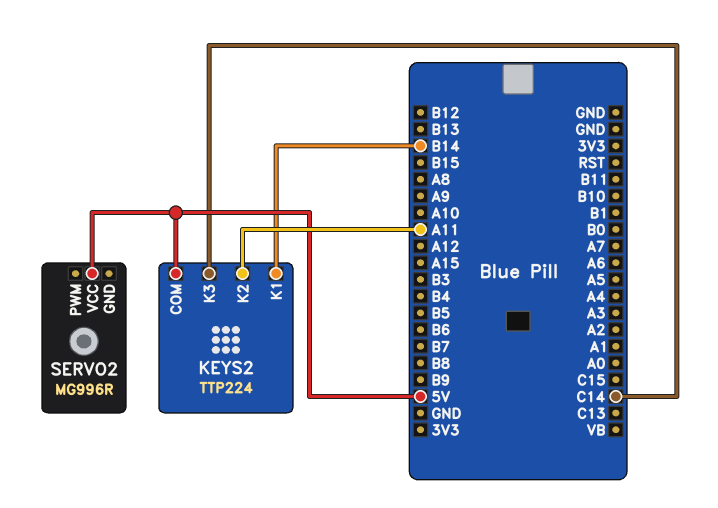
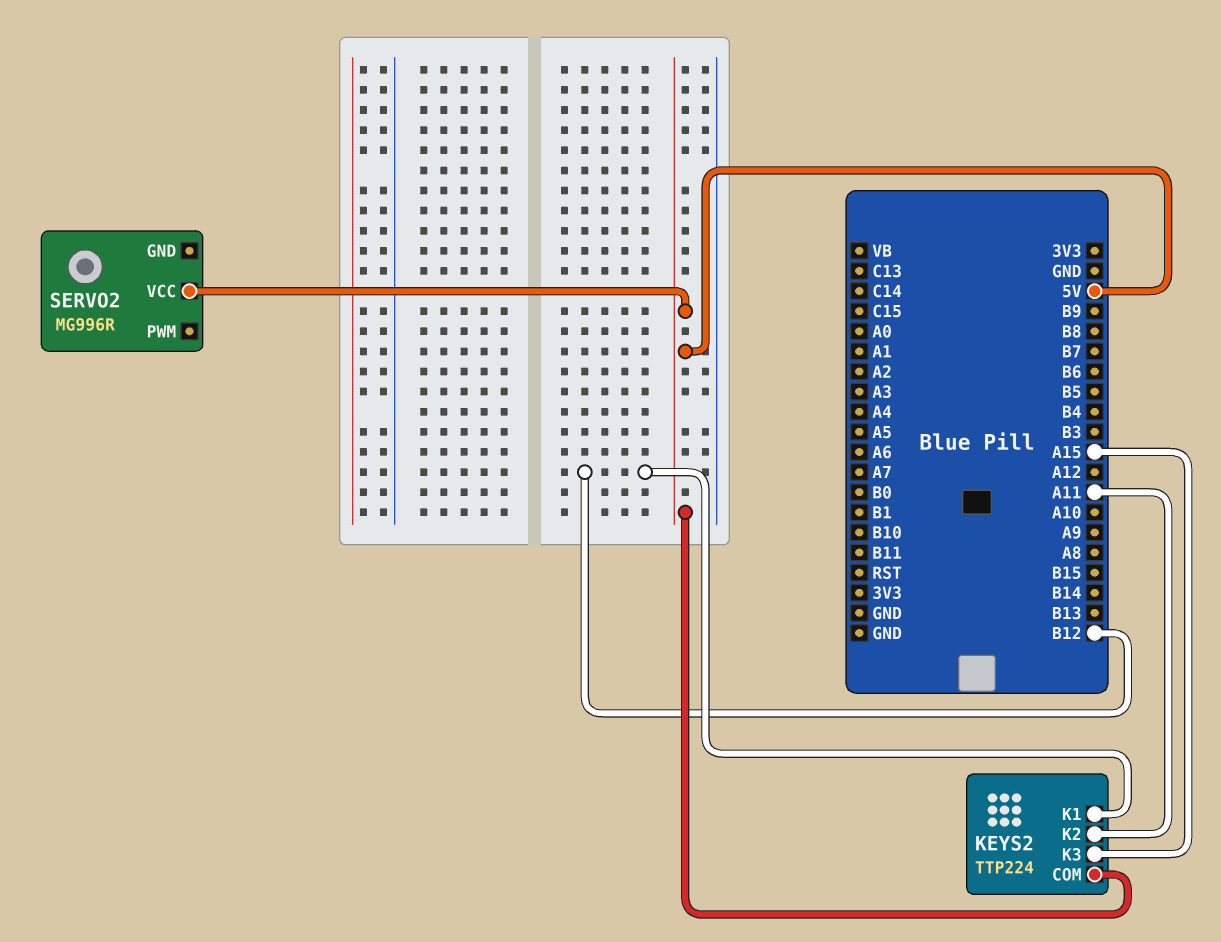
KEYS2 pin K1: B14 -> B12
KEYS2 pin K3: C14 -> A15

